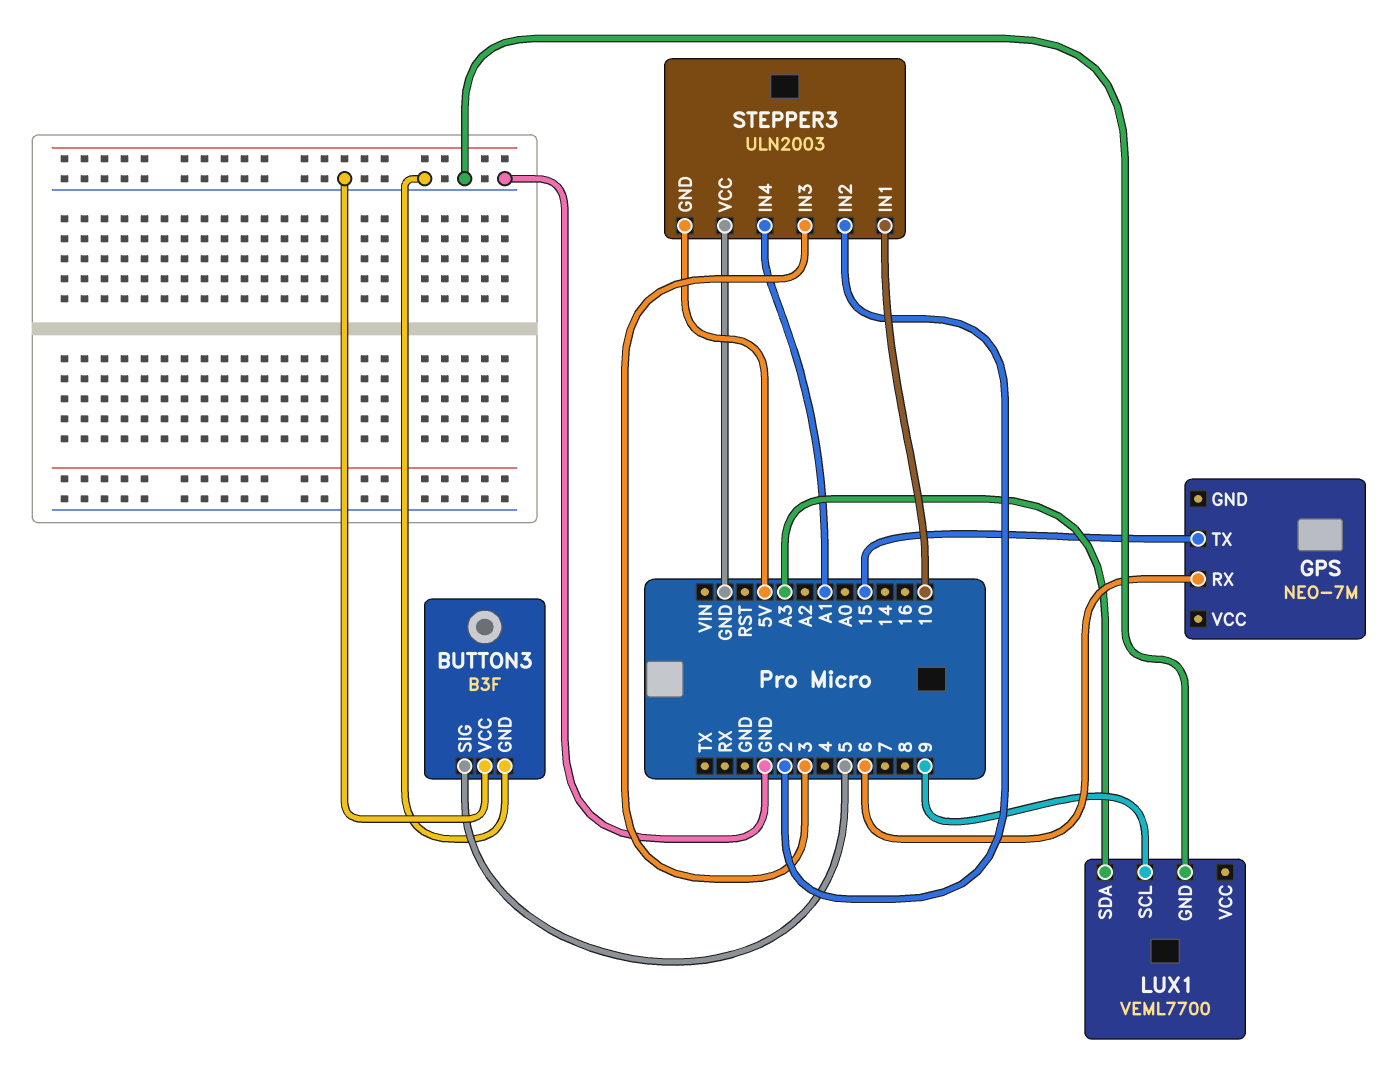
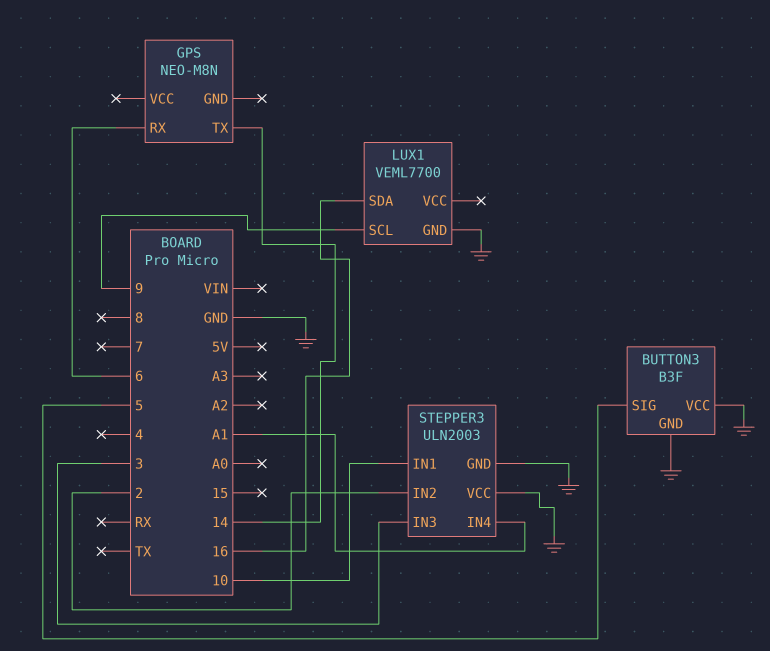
GPS: NEO-7M -> NEO-M8N
GPS pin TX: 15 -> 14
LUX1 pin SDA: A3 -> 16
STEPPER3 pin GND: 5V -> GND

